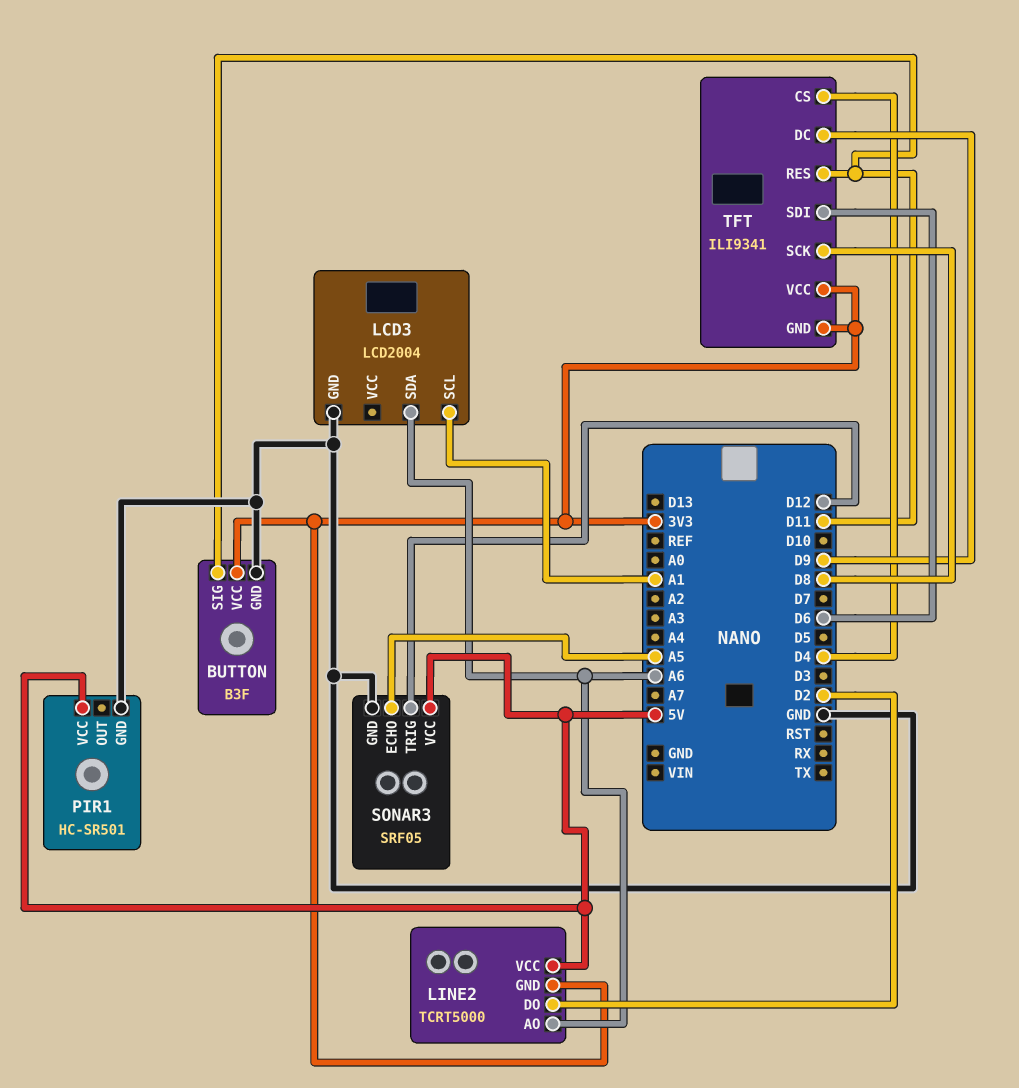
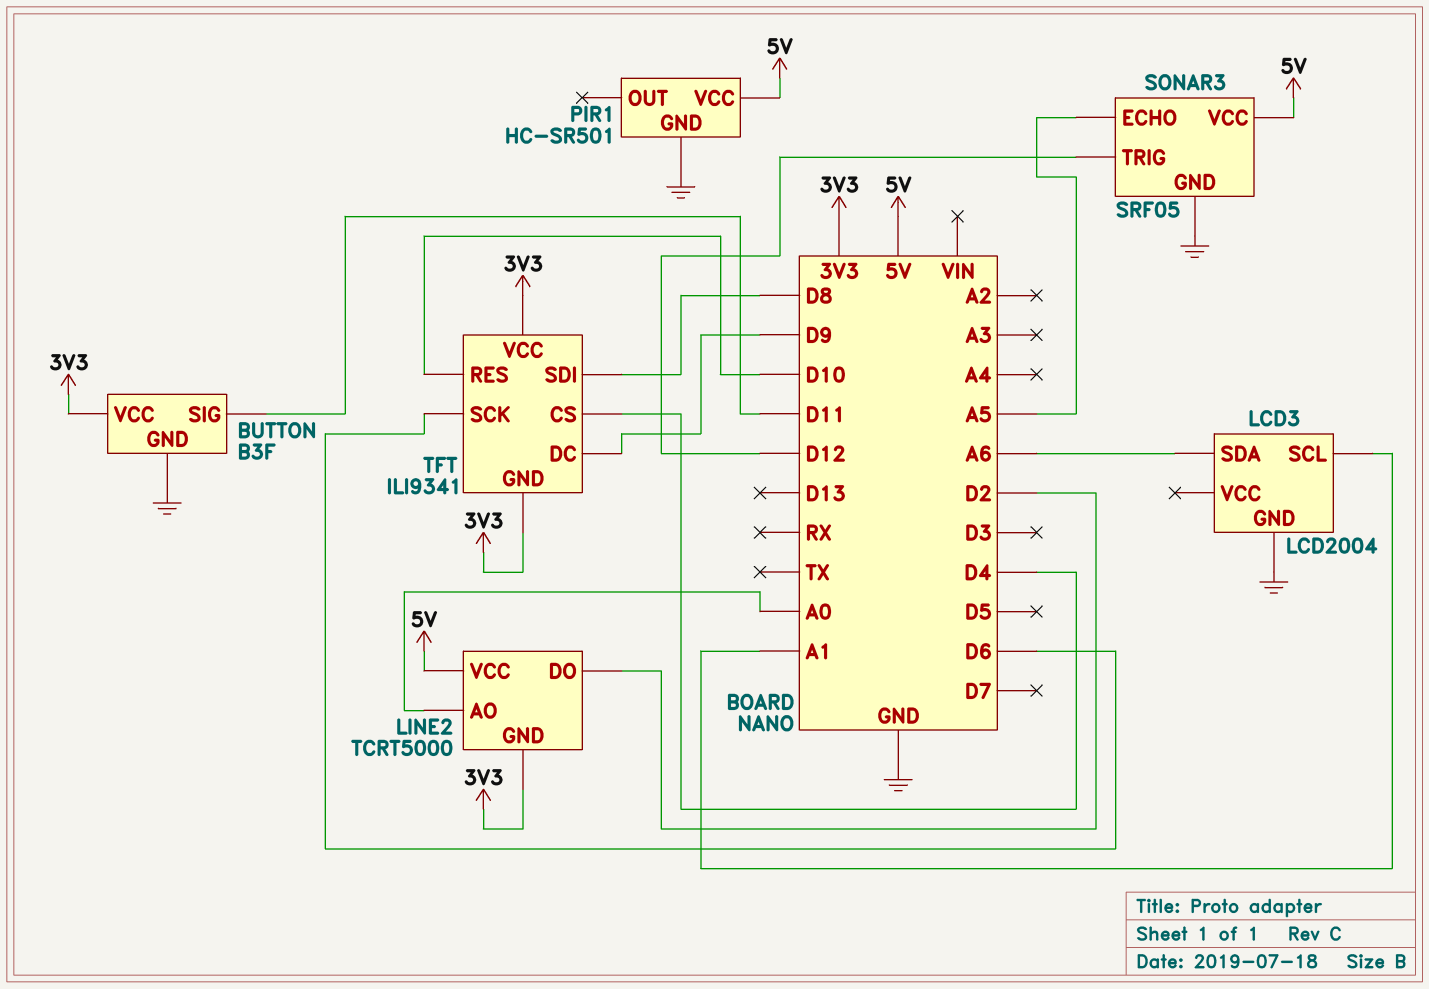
LINE2 pin AO: A6 -> A0
TFT pin RES: D11 -> D10
TFT pin SCK: D8 -> D6
TFT pin SDI: D6 -> D8

